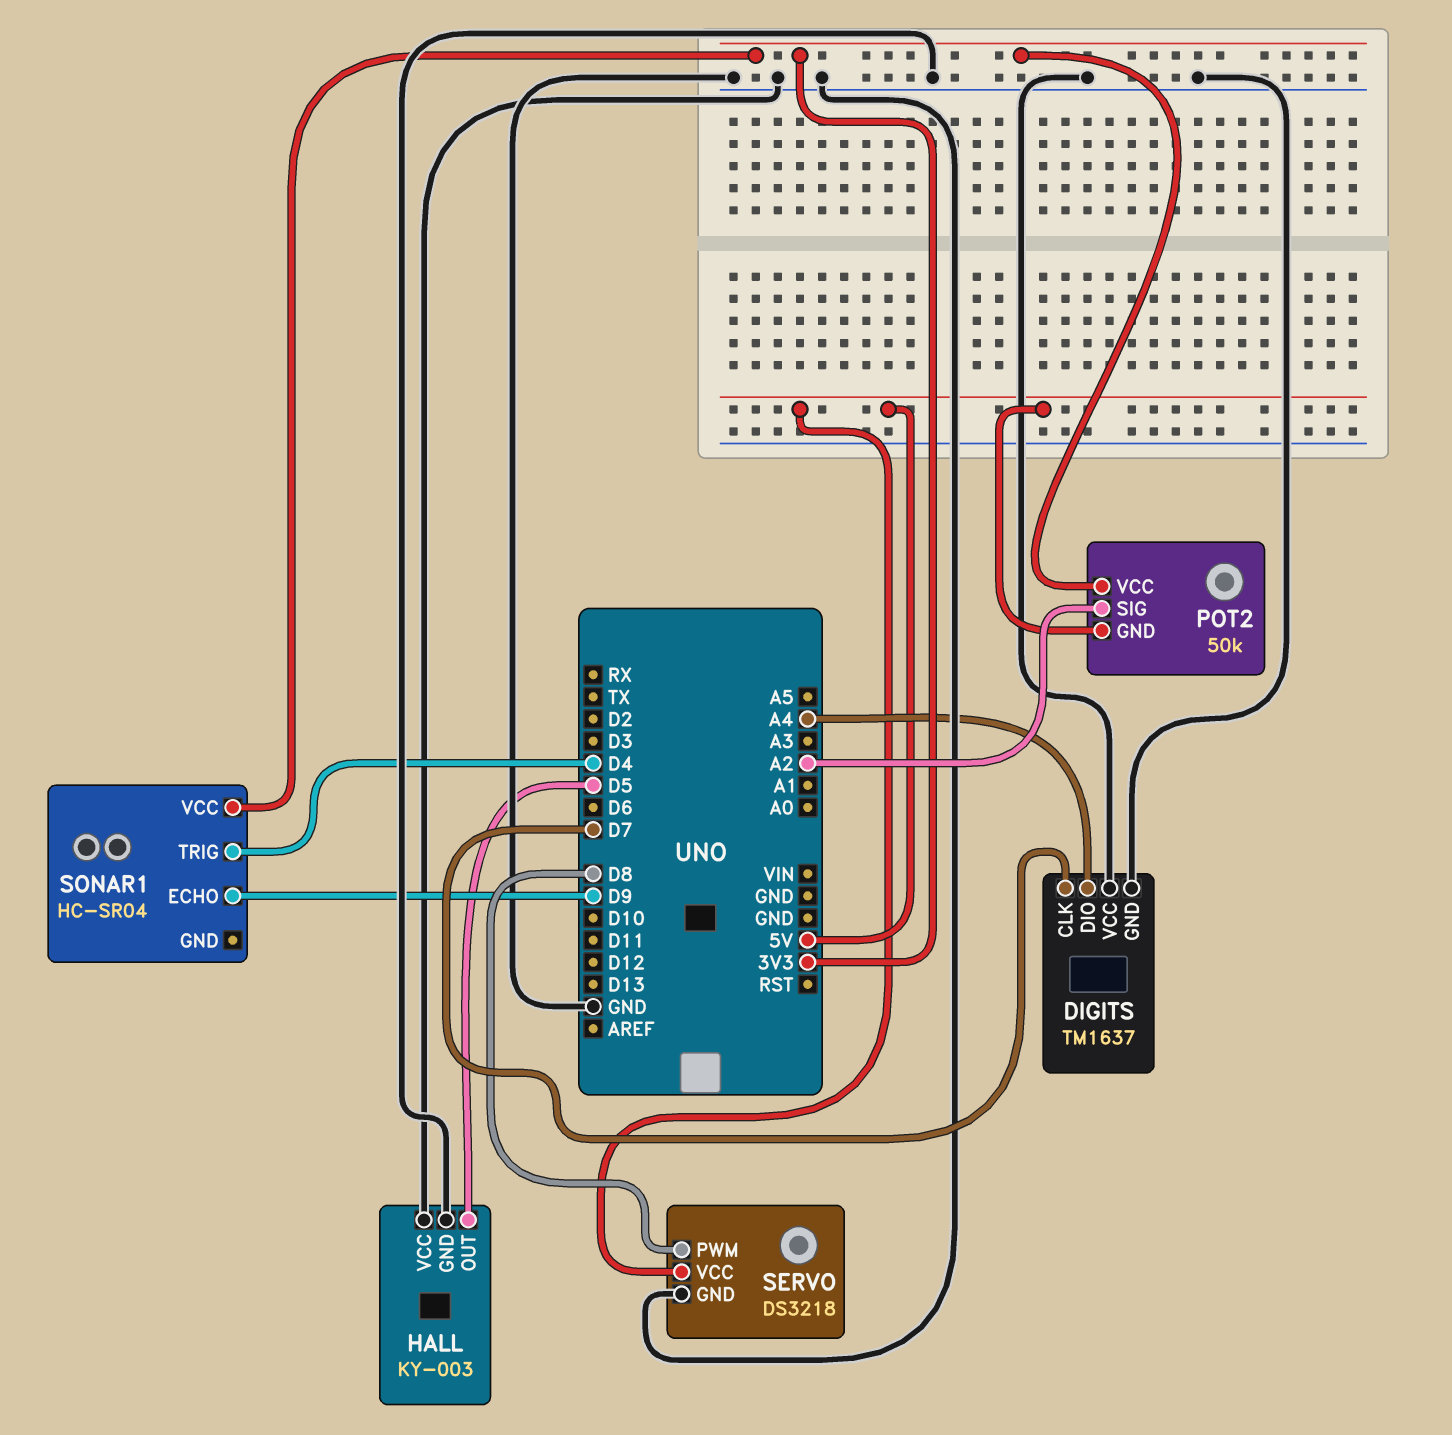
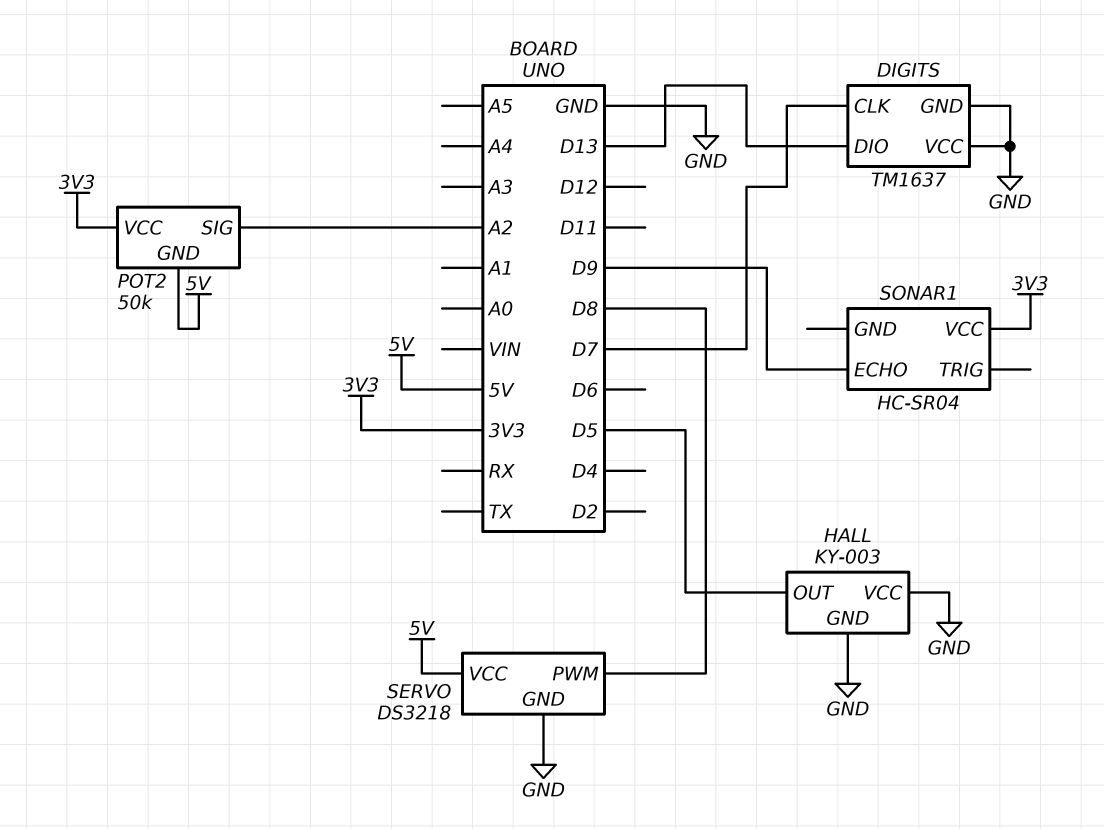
DIGITS pin DIO: A4 -> D13
SONAR1 pin TRIG: D4 -> none

